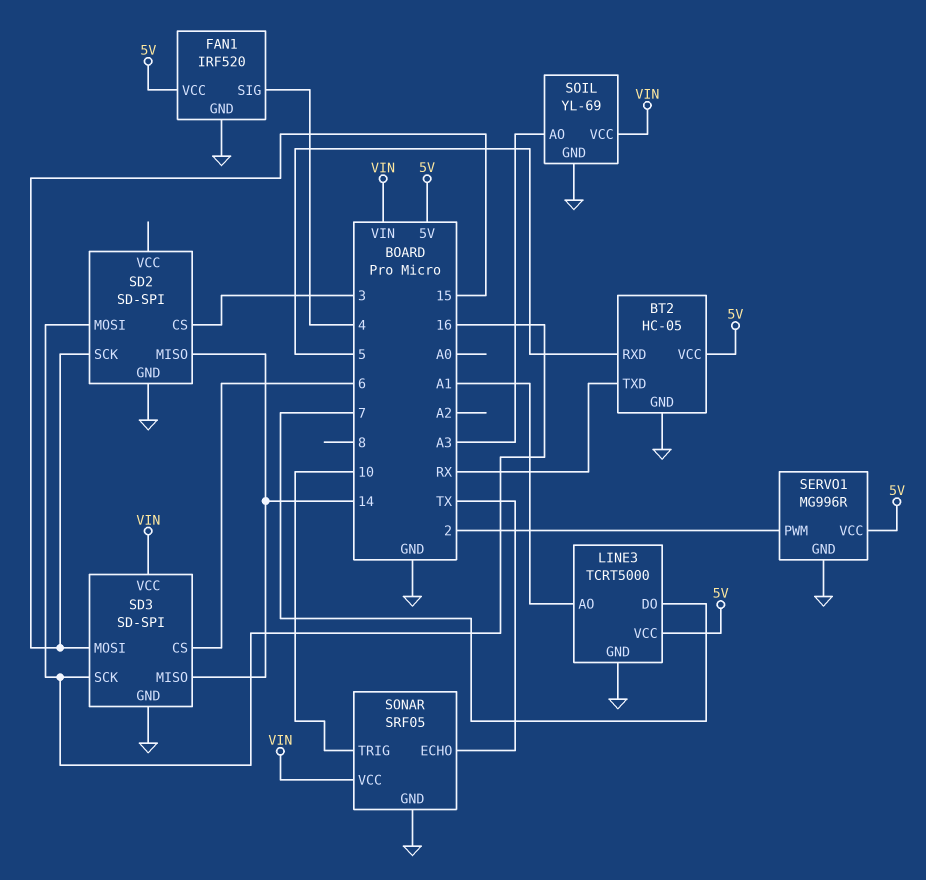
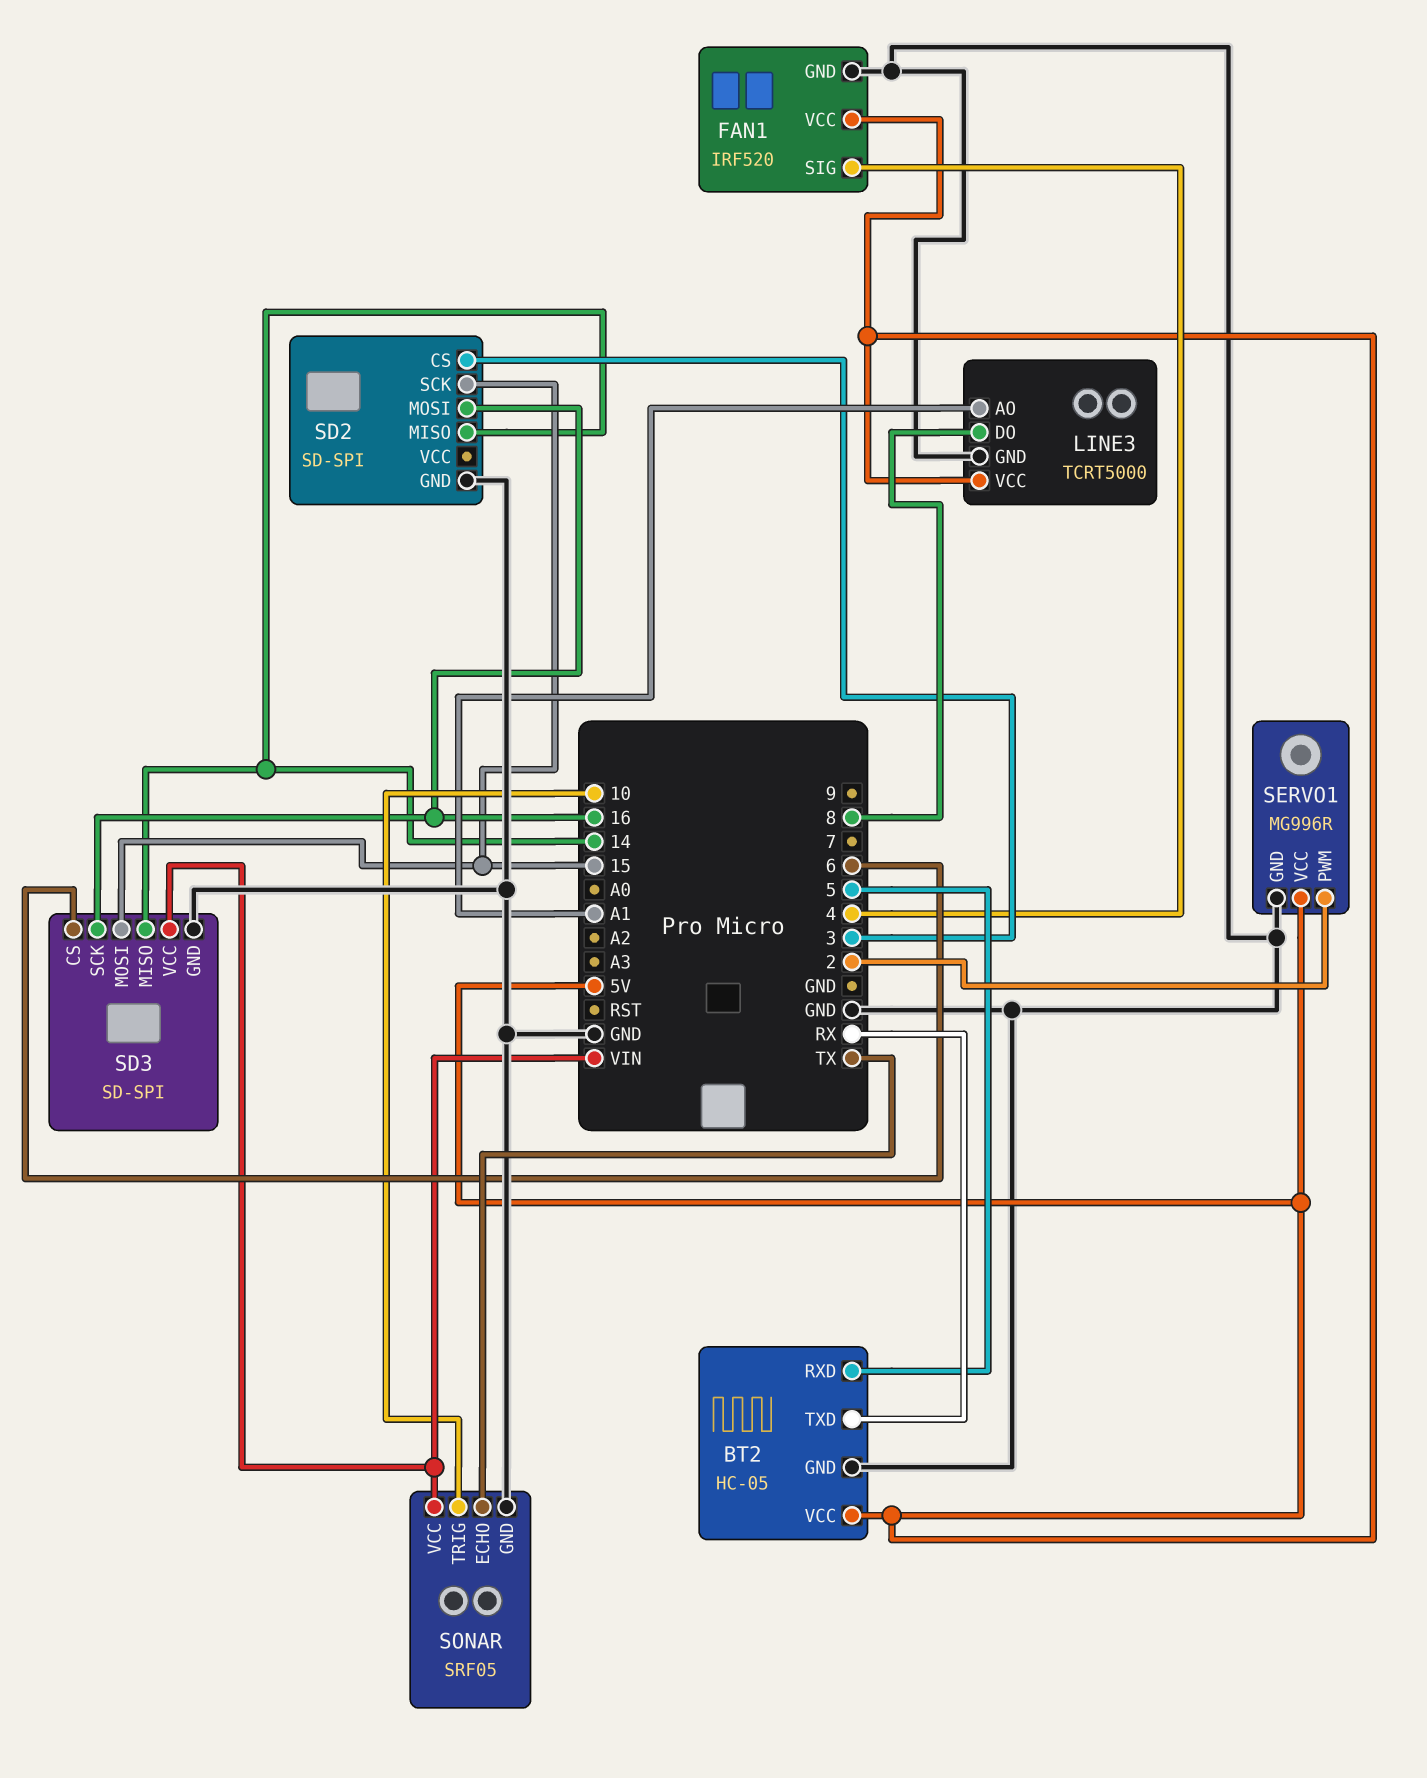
LINE3 pin DO: 7 -> 8
SOIL: YL-69 -> none
SOIL pin AO: A3 -> none
SOIL pin GND: GND -> none
SOIL pin VCC: VIN -> none

